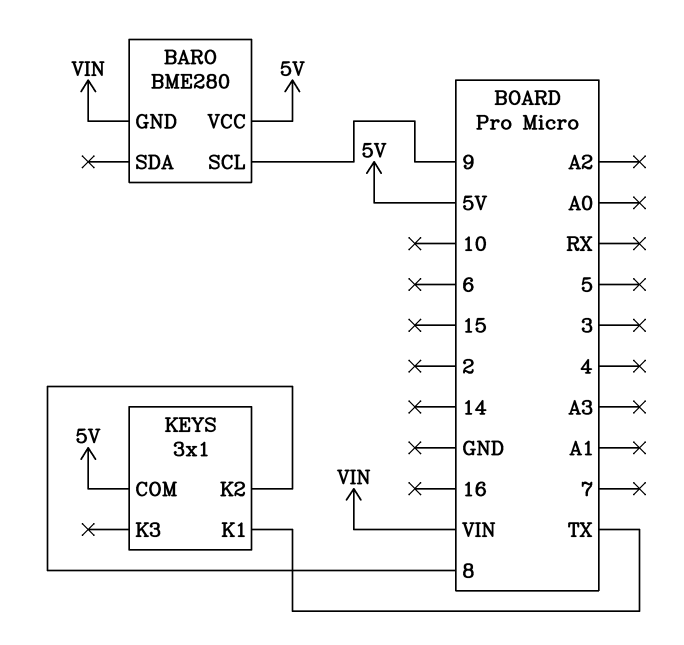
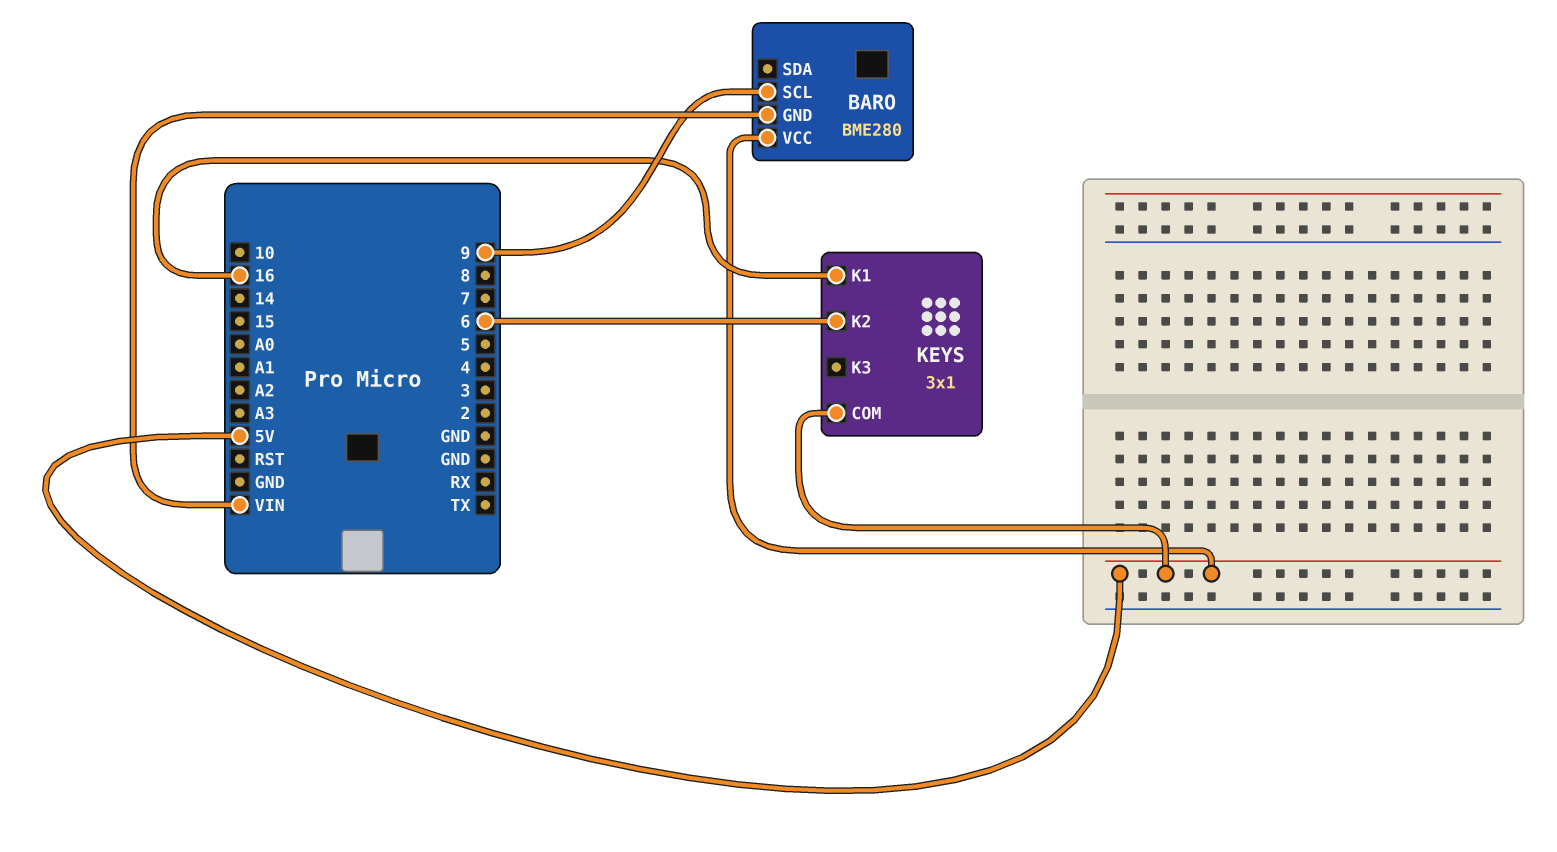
KEYS pin K1: TX -> 16
KEYS pin K2: 8 -> 6

